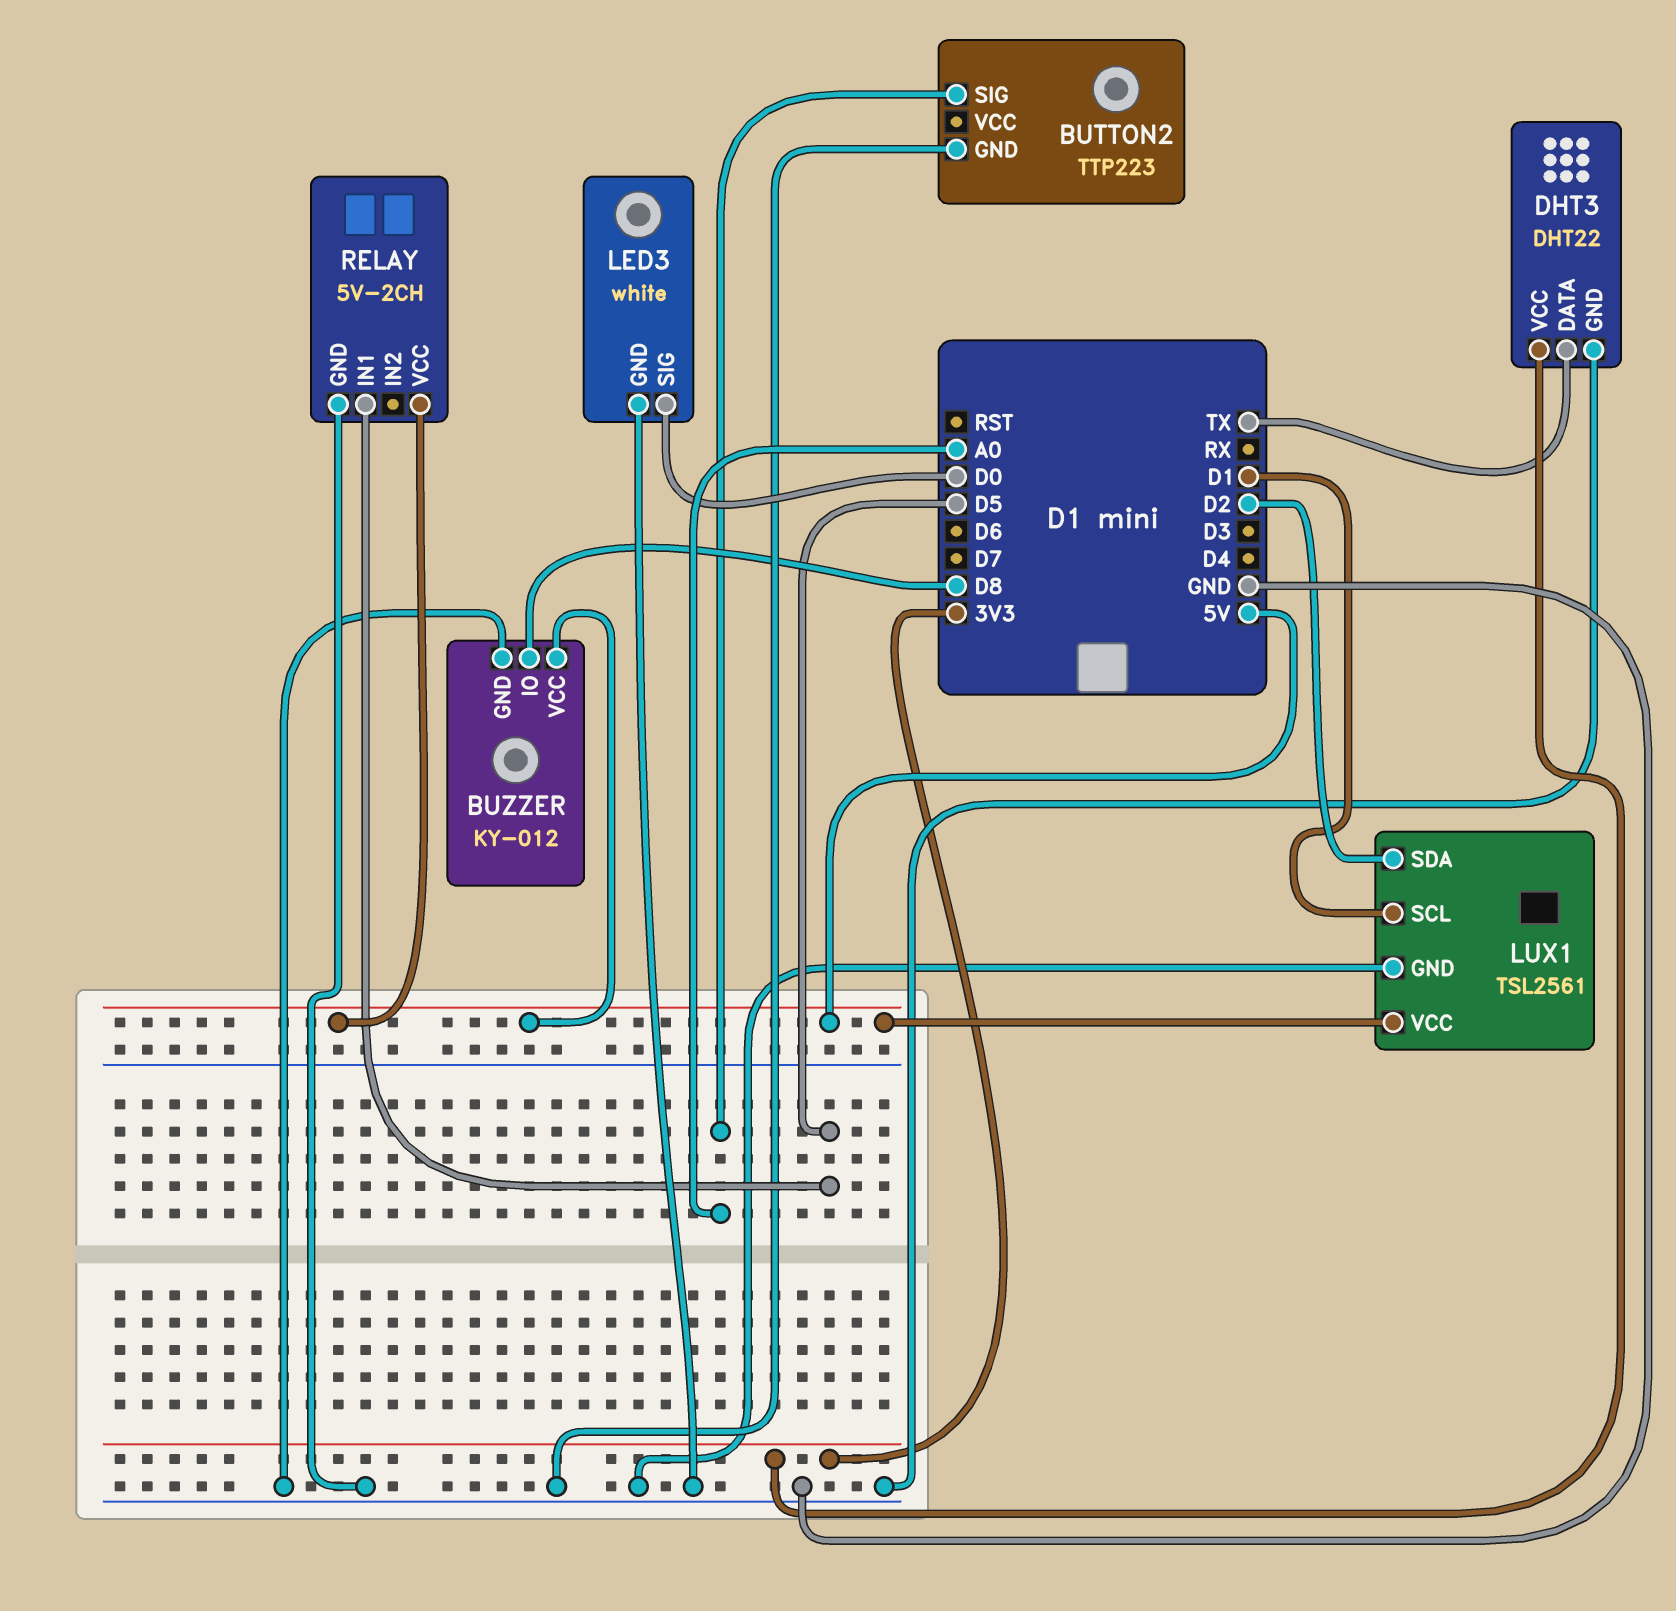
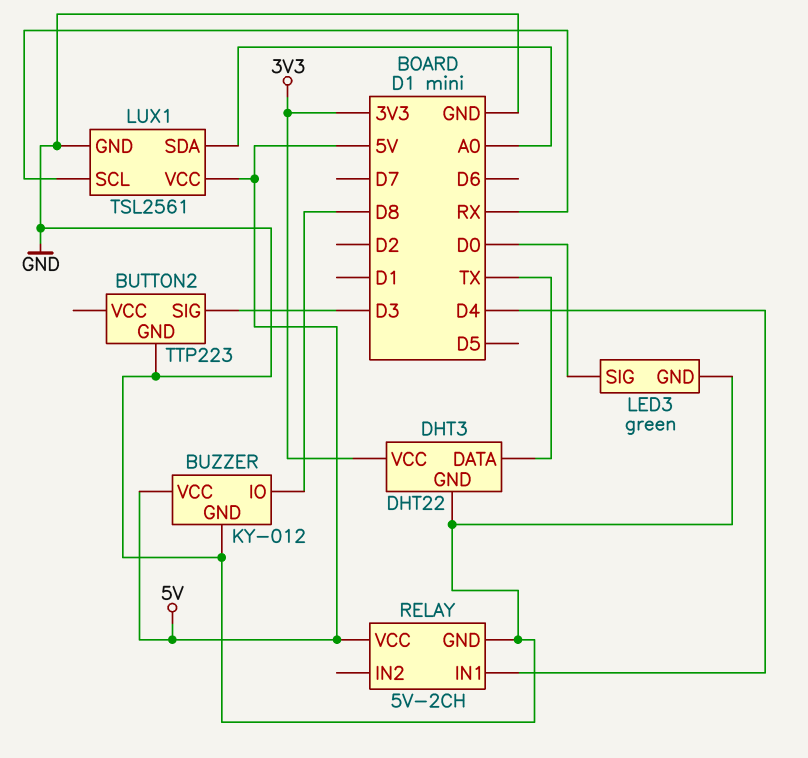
BUTTON2 pin SIG: A0 -> D3
LED3: white -> green
LUX1 pin SCL: D1 -> RX
LUX1 pin SDA: D2 -> A0
RELAY pin IN1: D5 -> D4

